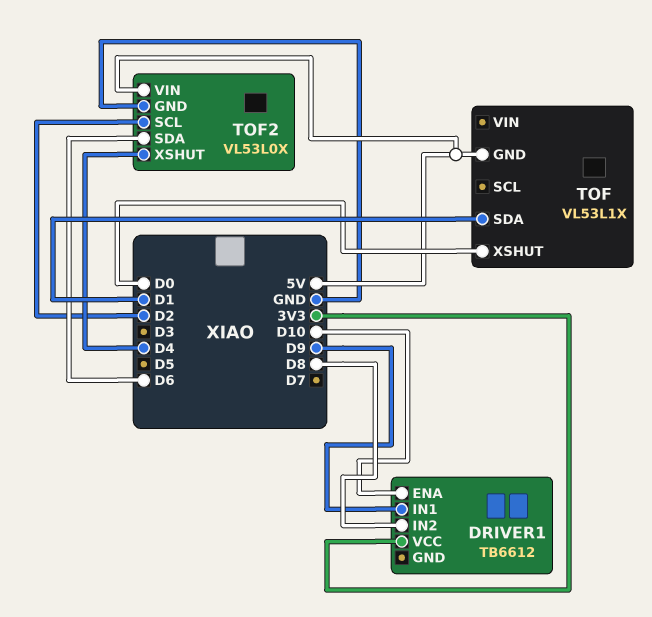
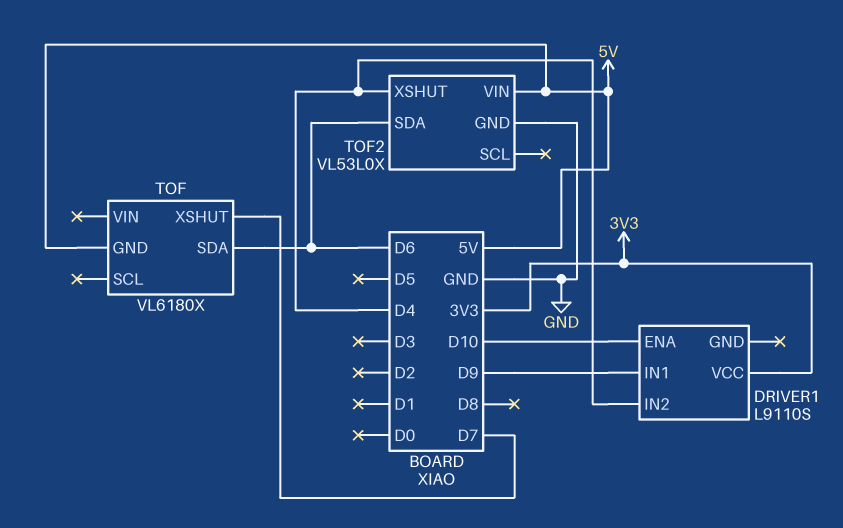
DRIVER1: TB6612 -> L9110S
DRIVER1 pin IN2: D8 -> D4
TOF: VL53L1X -> VL6180X
TOF pin SDA: D1 -> D6
TOF pin XSHUT: D0 -> D7
TOF2 pin SCL: D2 -> none

